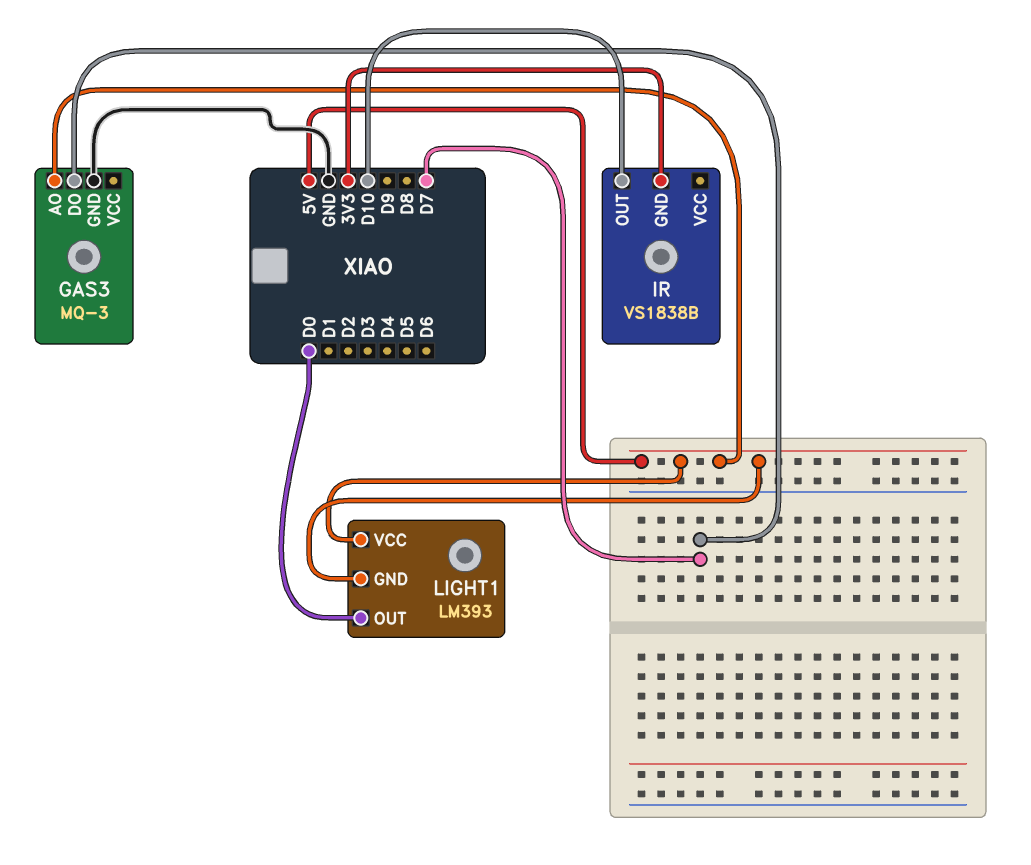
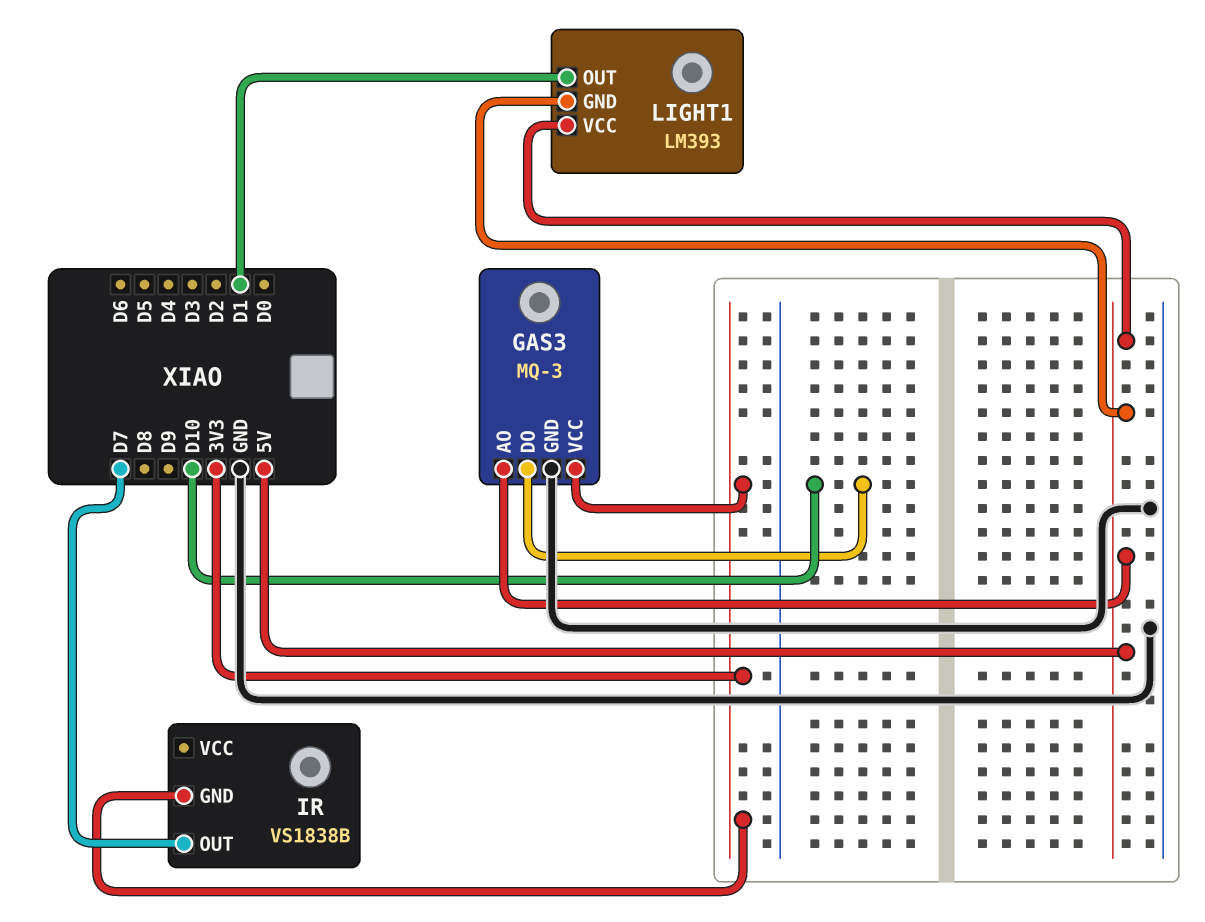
GAS3 pin DO: D7 -> D10
GAS3 pin VCC: none -> 3V3
IR pin OUT: D10 -> D7
LIGHT1 pin OUT: D0 -> D1

